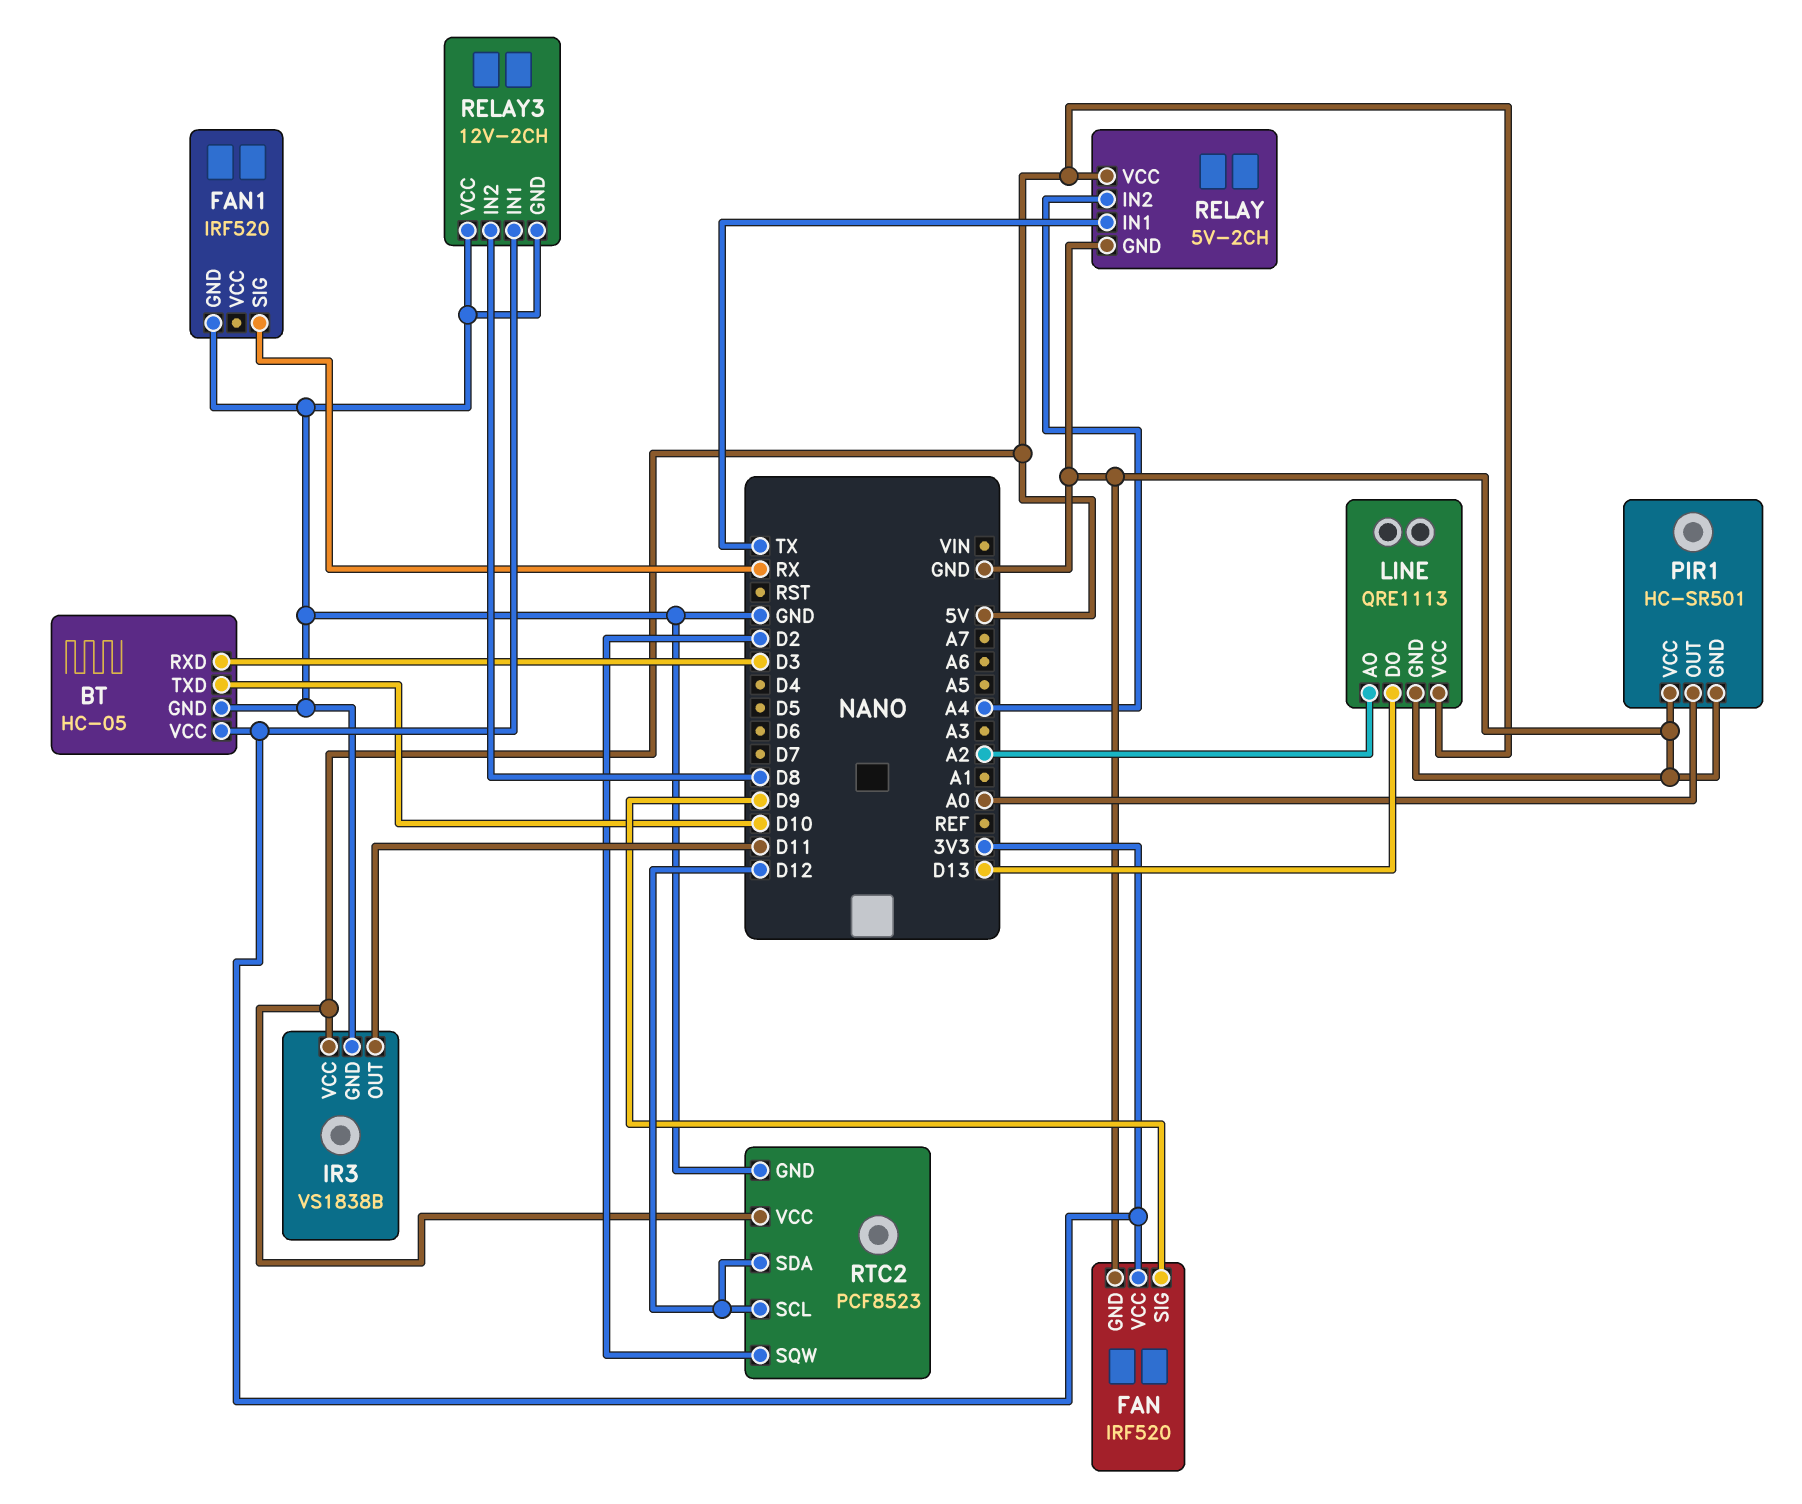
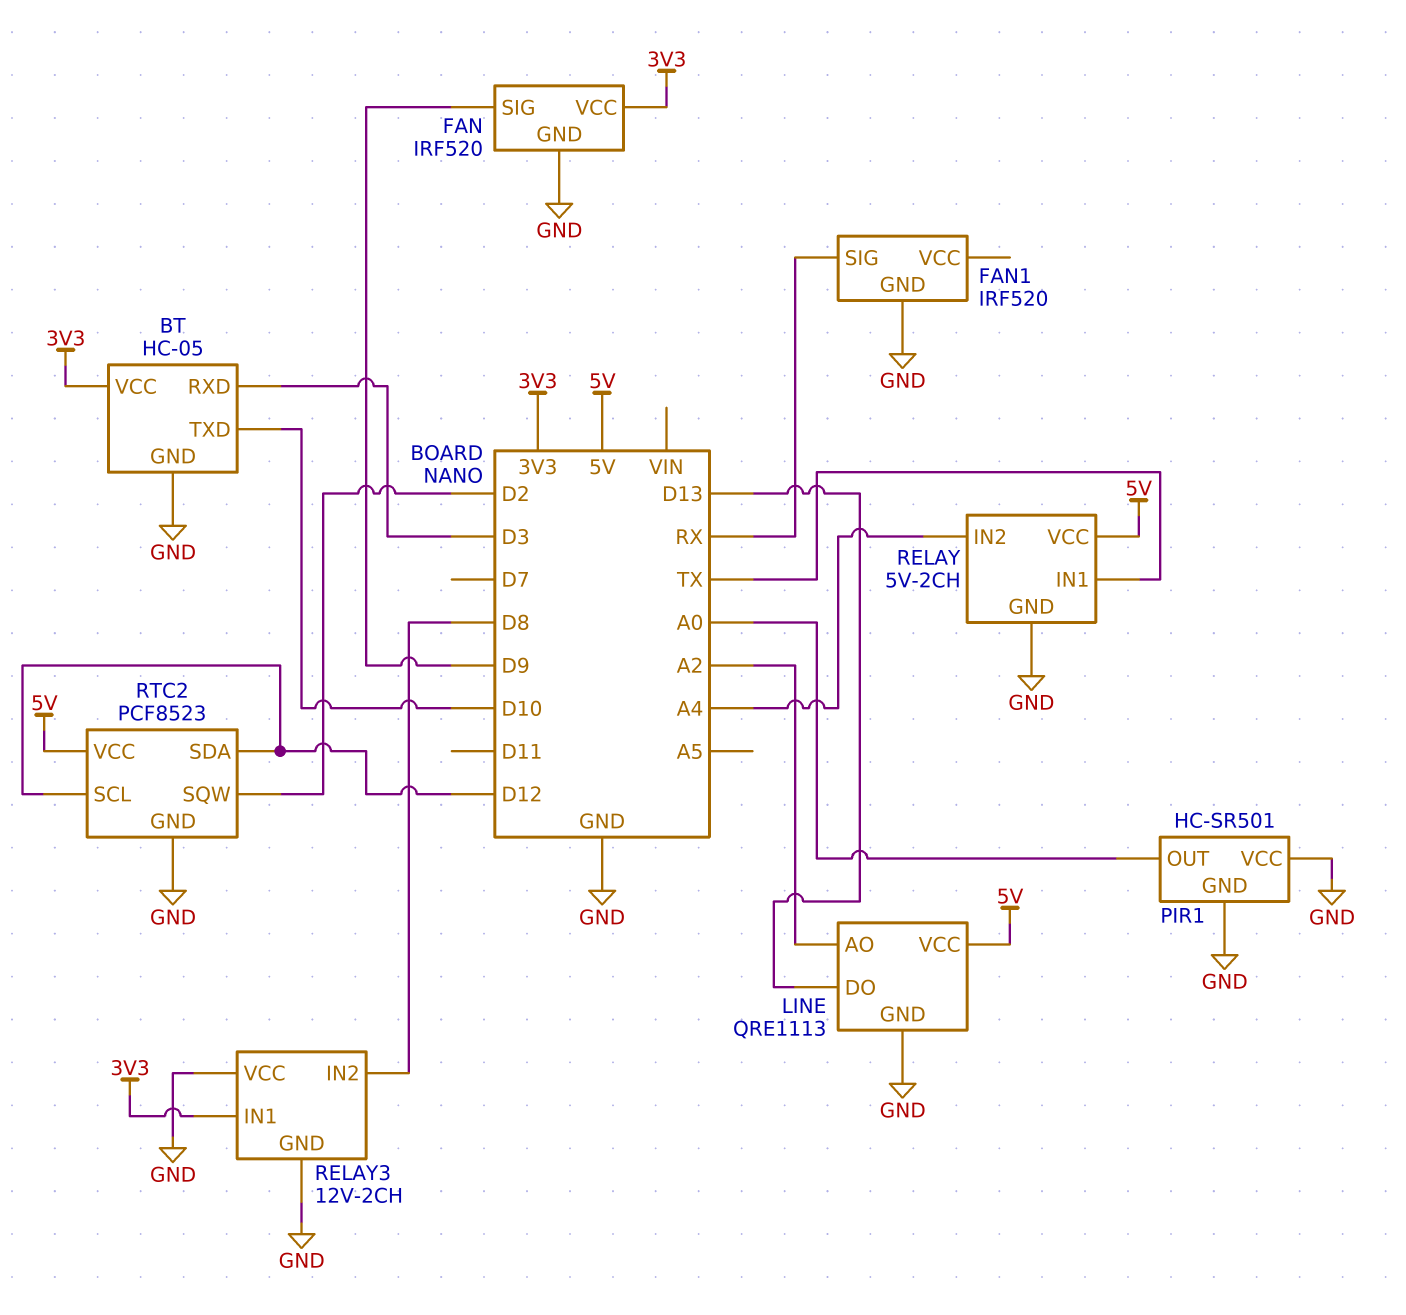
IR3: VS1838B -> none
IR3 pin GND: GND -> none
IR3 pin OUT: D11 -> none
IR3 pin VCC: 5V -> none

